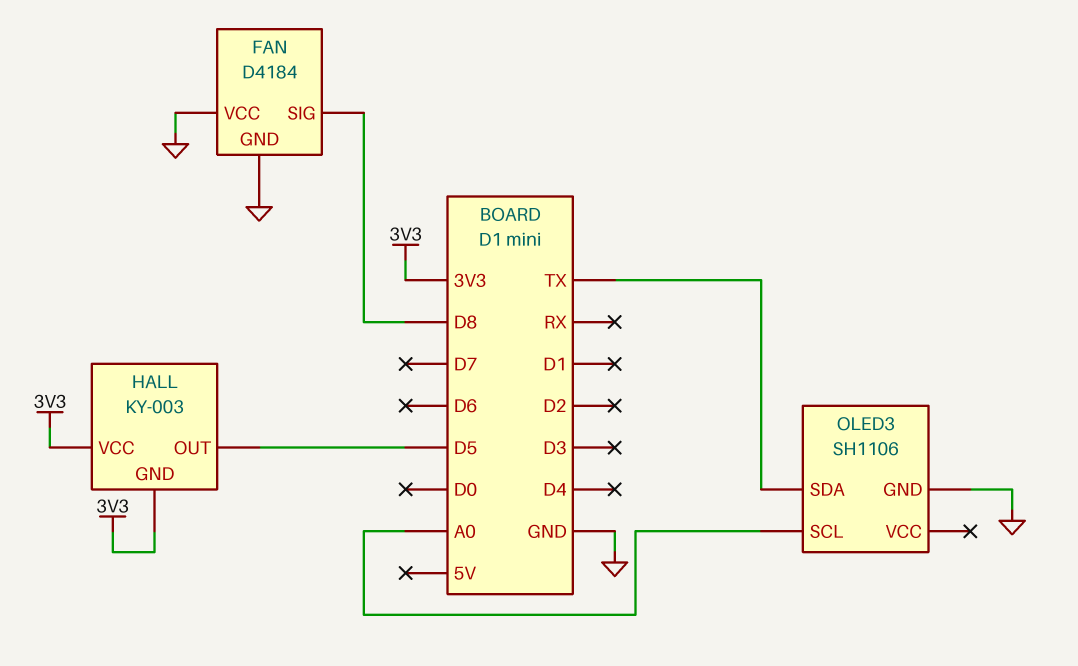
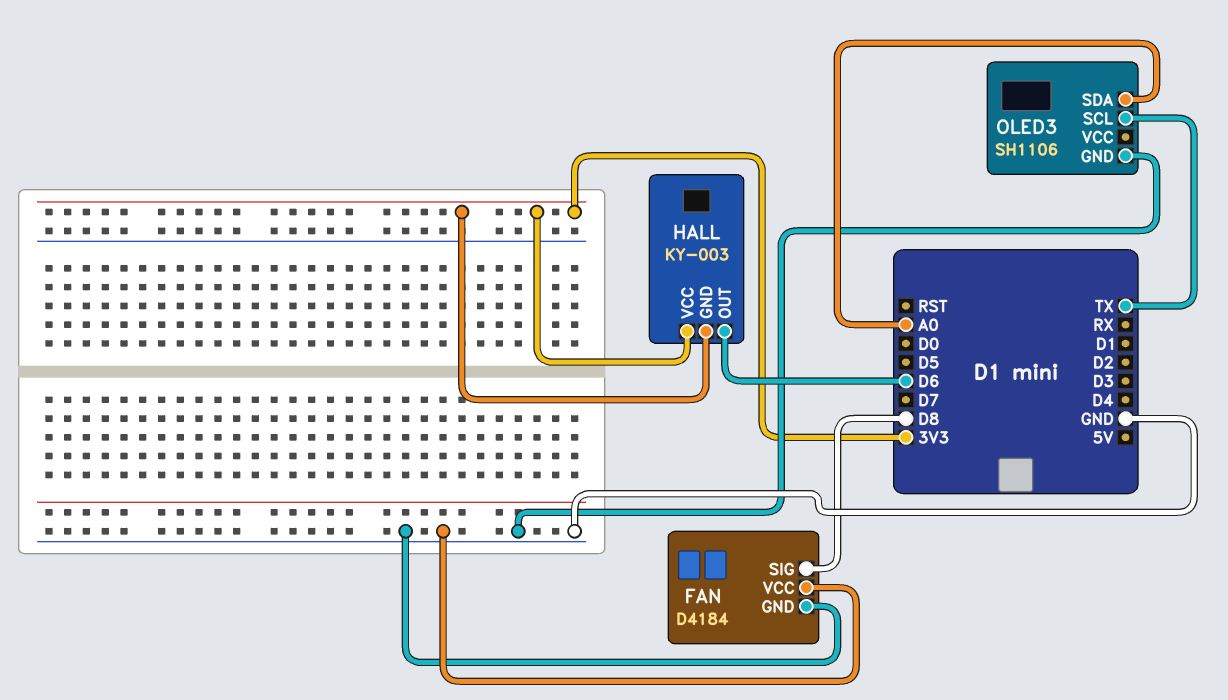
HALL pin OUT: D5 -> D6
OLED3 pin SCL: A0 -> TX
OLED3 pin SDA: TX -> A0

